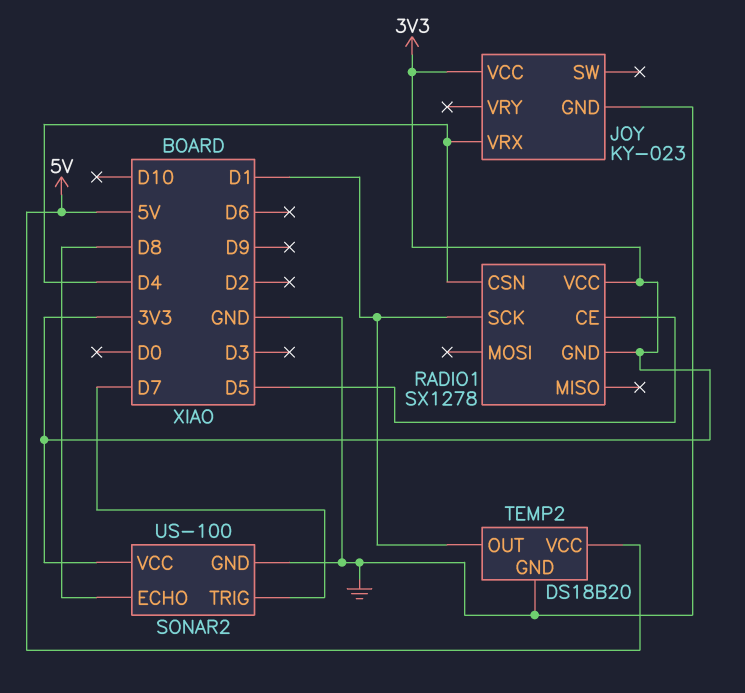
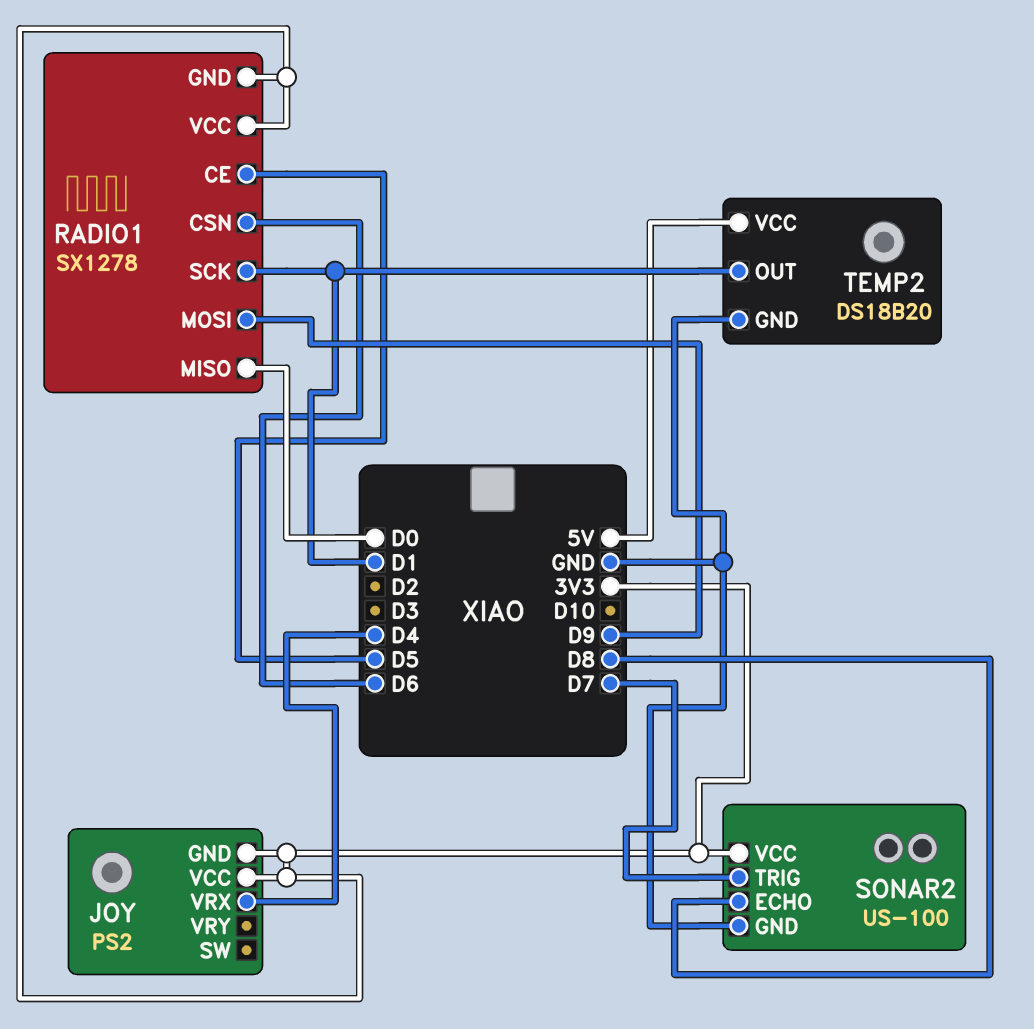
JOY: KY-023 -> PS2
JOY pin GND: GND -> 3V3
RADIO1 pin CSN: D4 -> D6
RADIO1 pin MISO: none -> D0
RADIO1 pin MOSI: none -> D9

